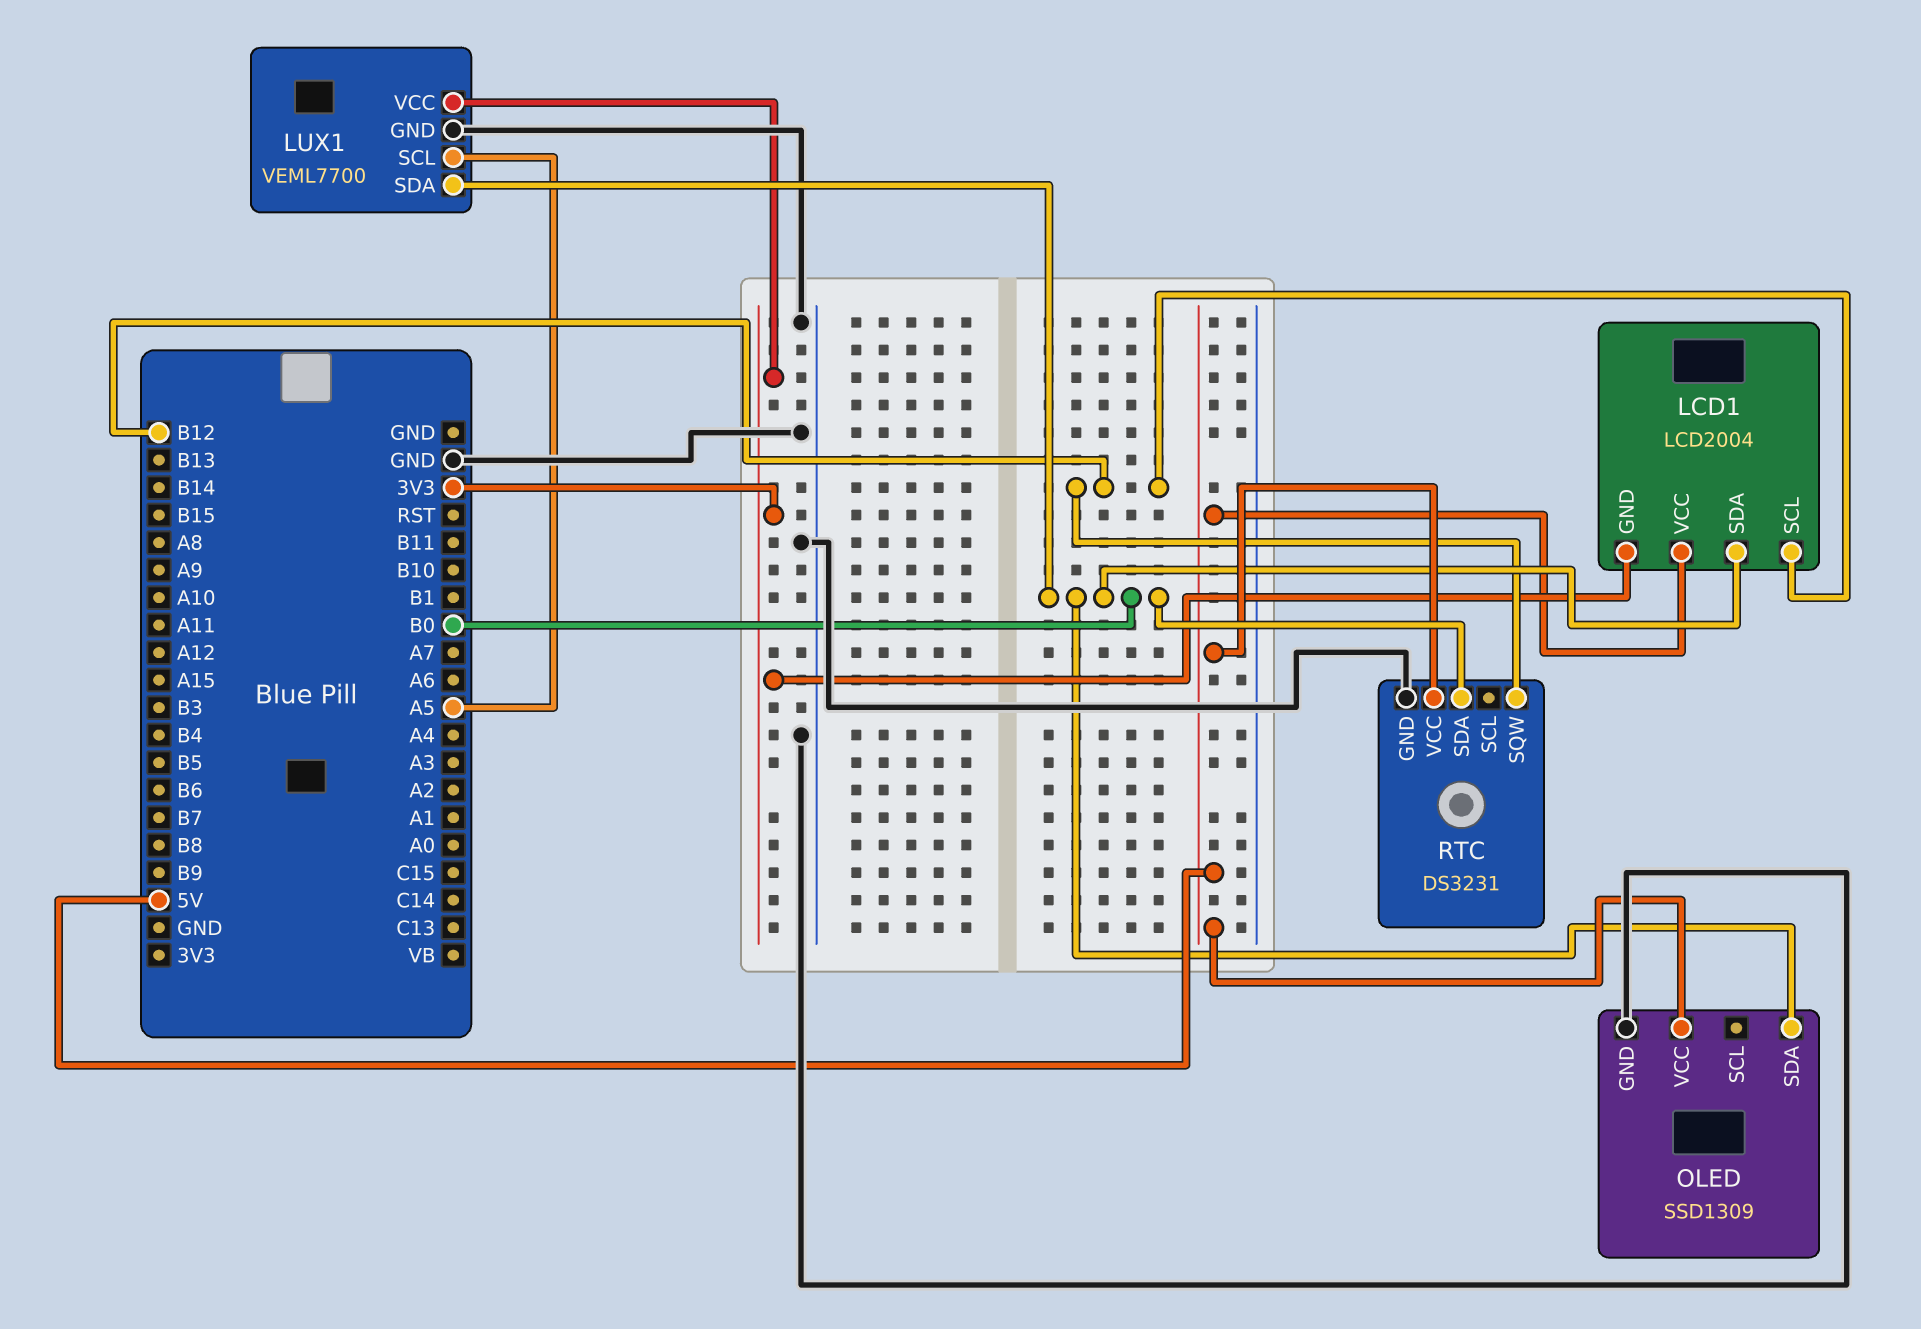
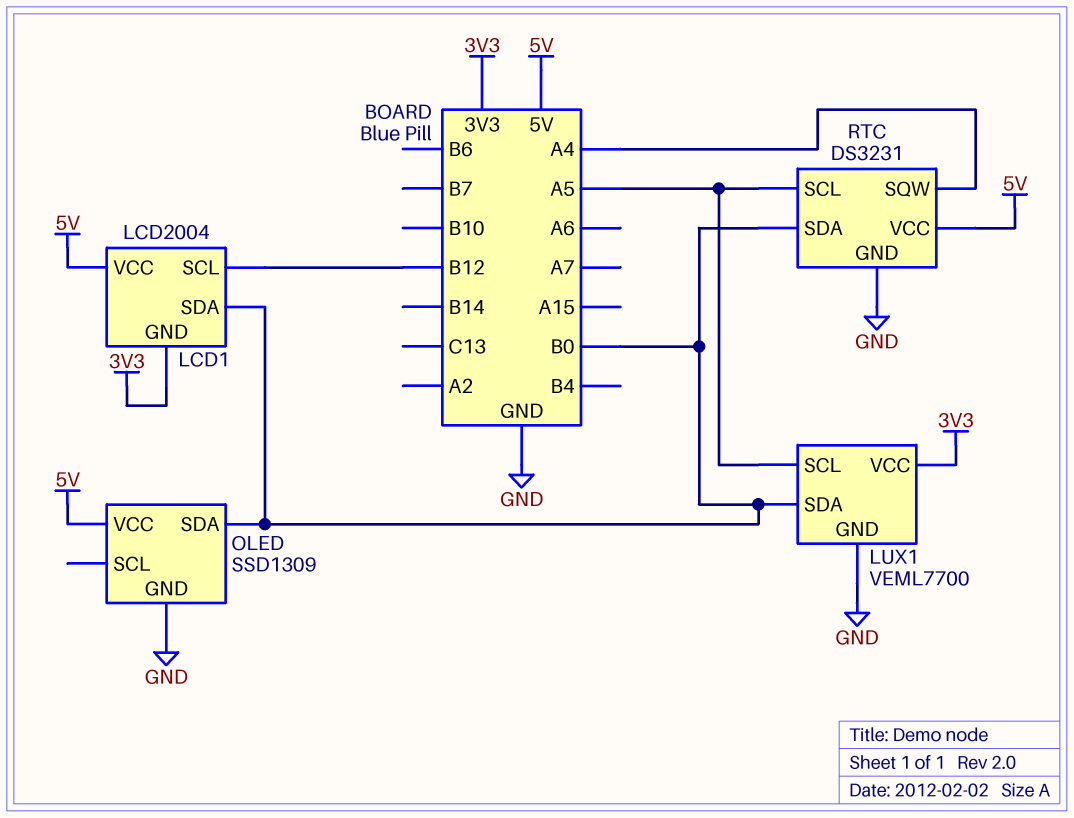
RTC pin SCL: none -> A5
RTC pin SQW: B12 -> A4

